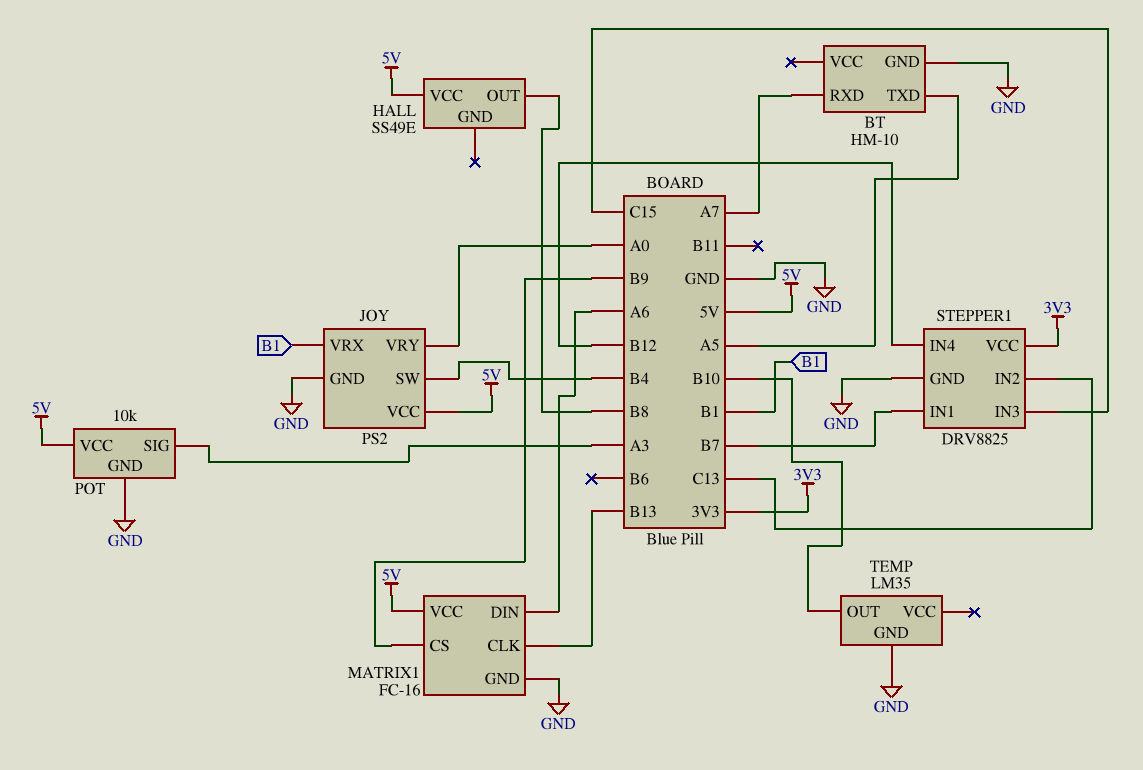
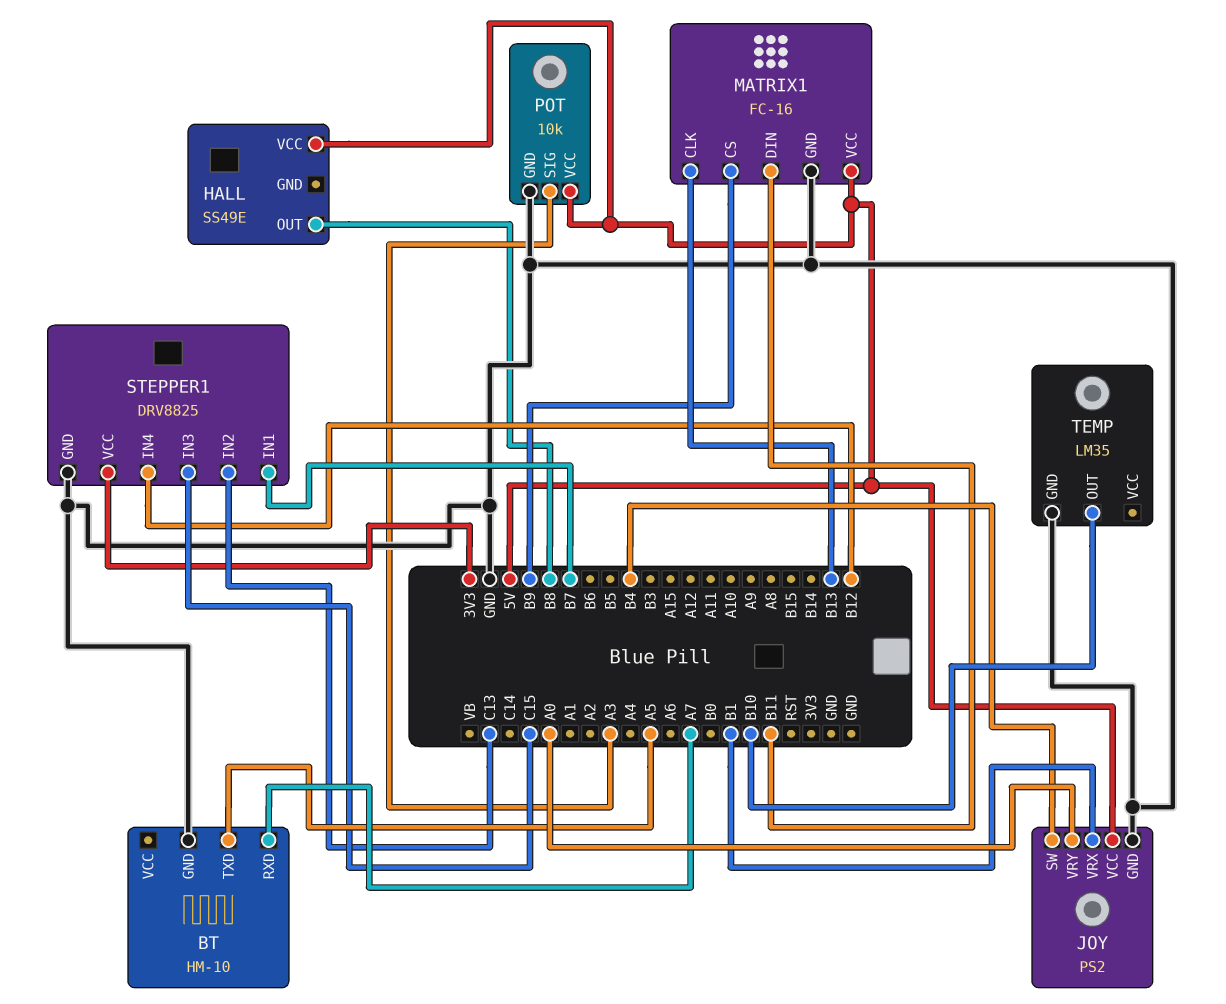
MATRIX1 pin DIN: A6 -> B11

